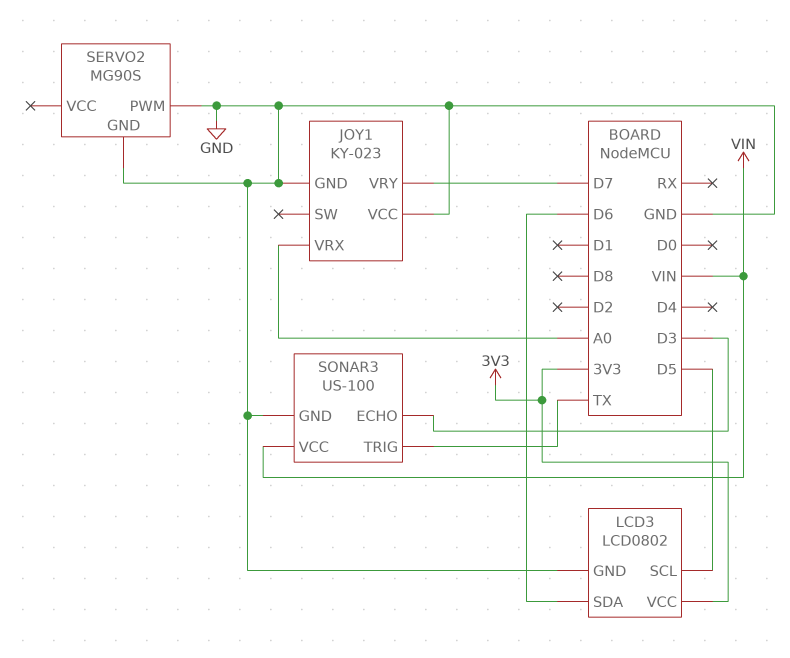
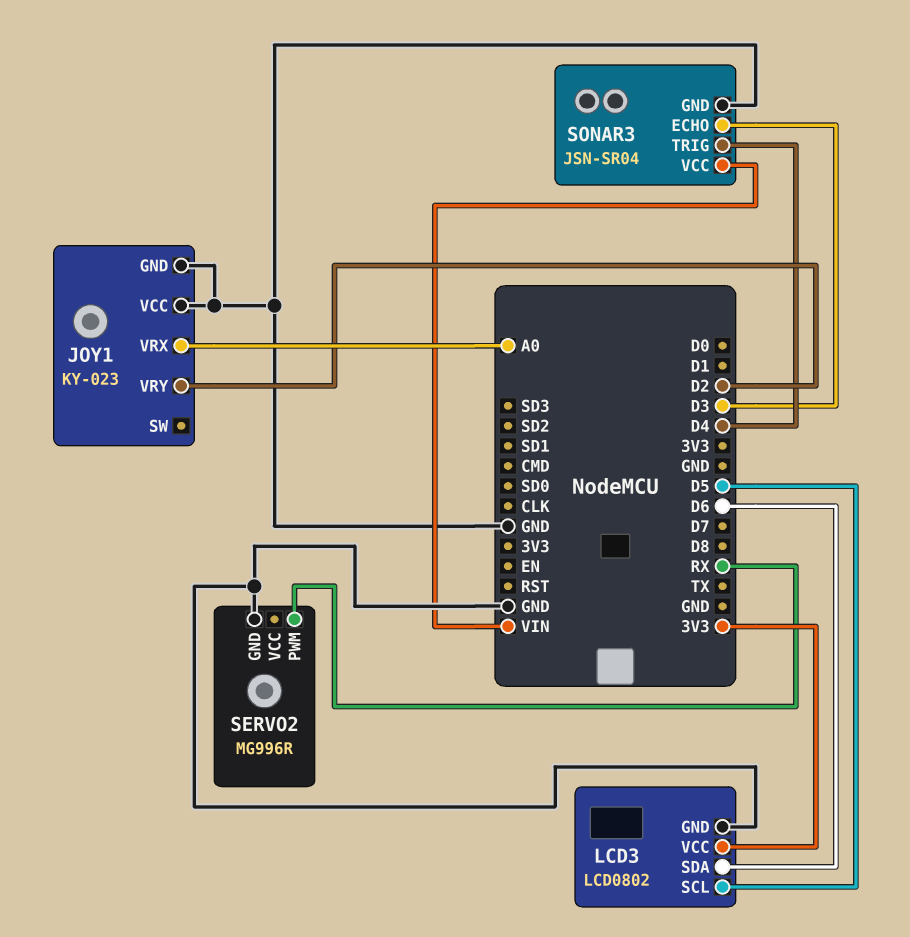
JOY1 pin VRY: D7 -> D2
SERVO2: MG90S -> MG996R
SERVO2 pin PWM: GND -> RX
SONAR3: US-100 -> JSN-SR04
SONAR3 pin TRIG: TX -> D4

